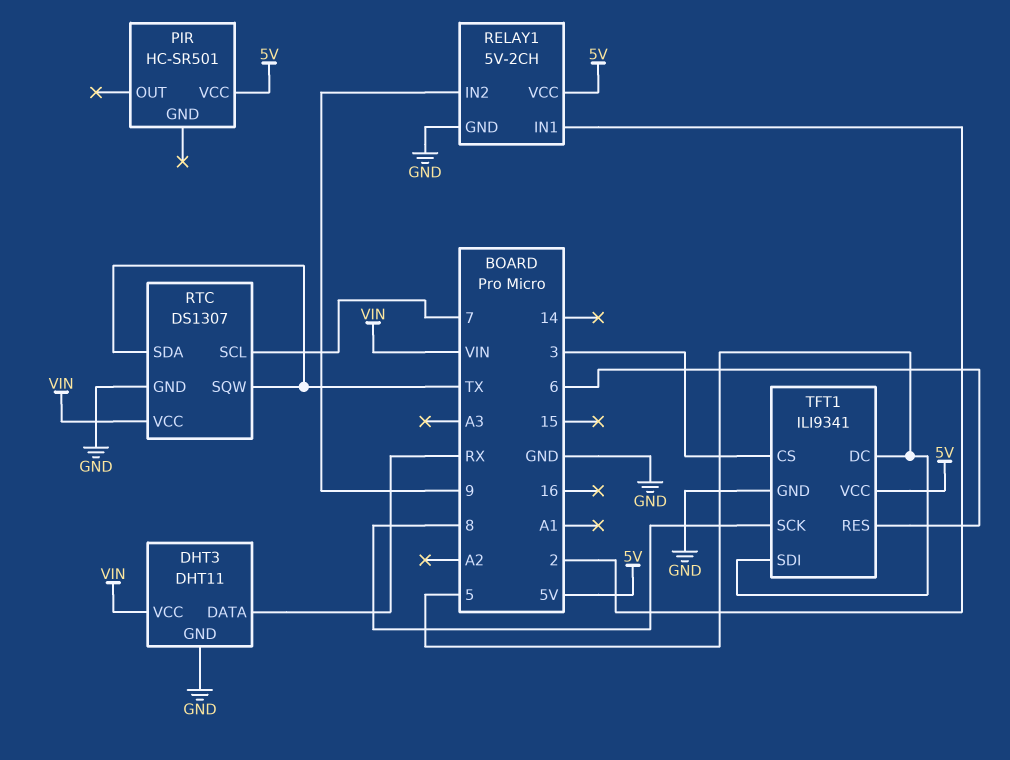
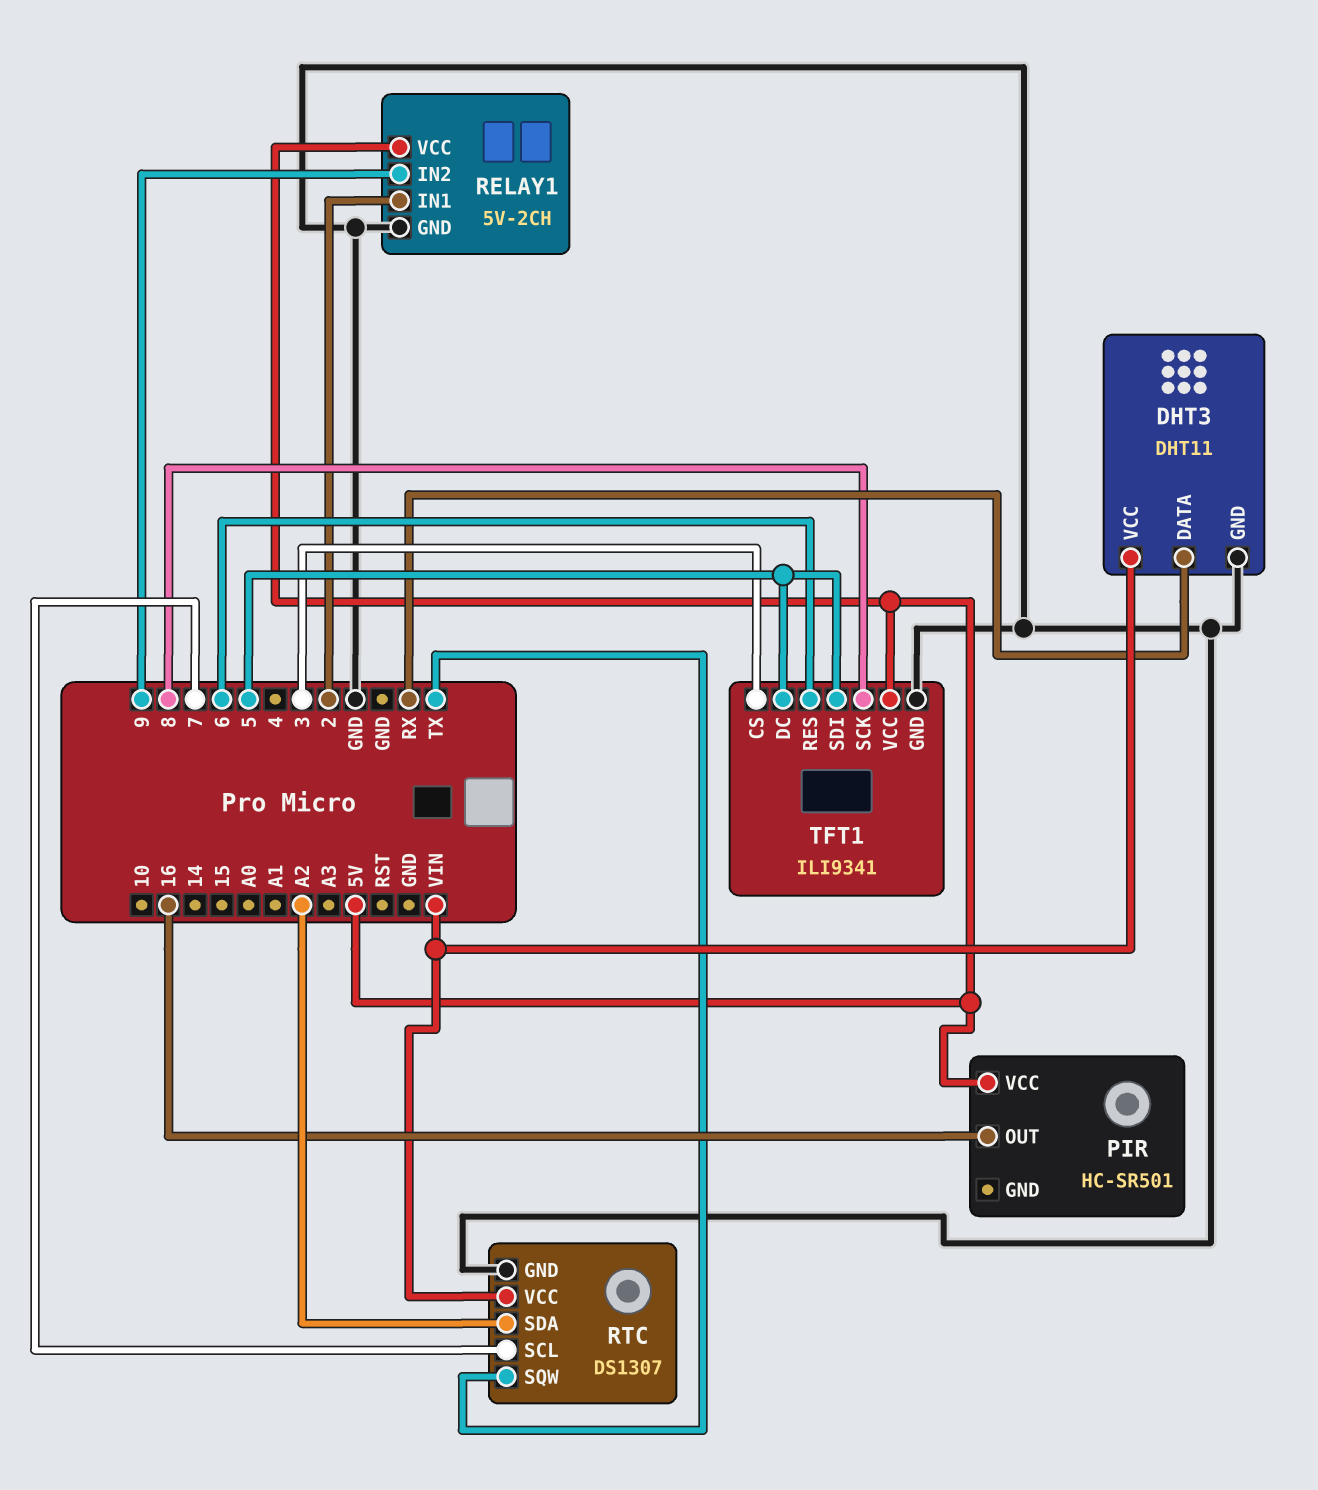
PIR pin OUT: none -> 16
RTC pin SDA: TX -> A2

